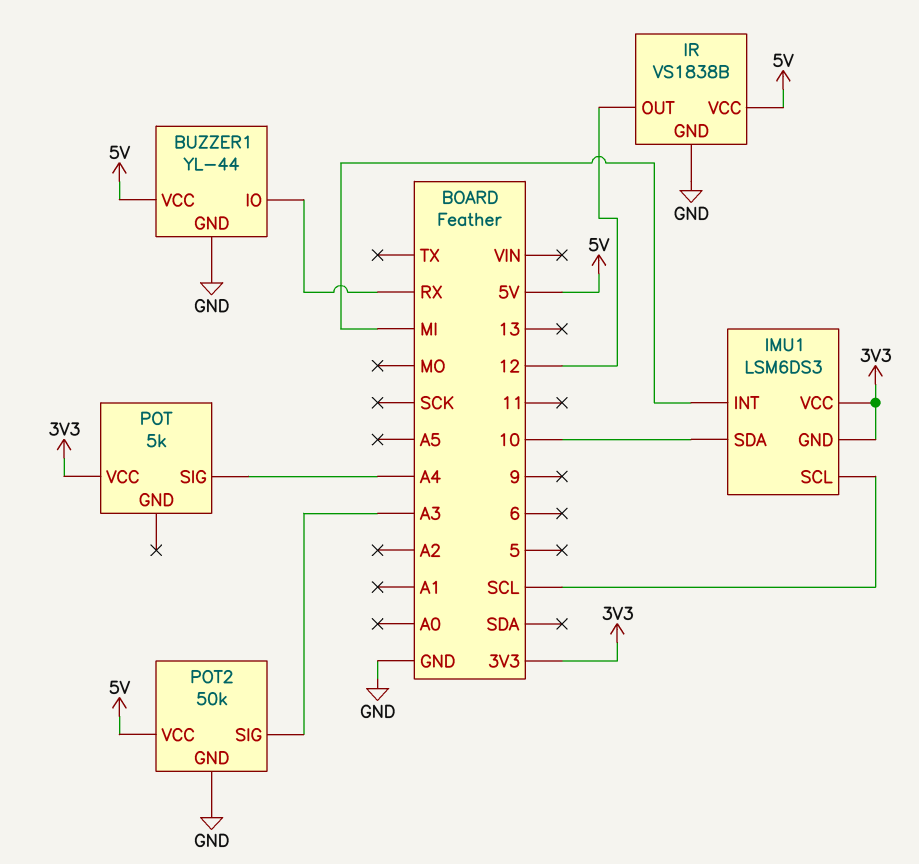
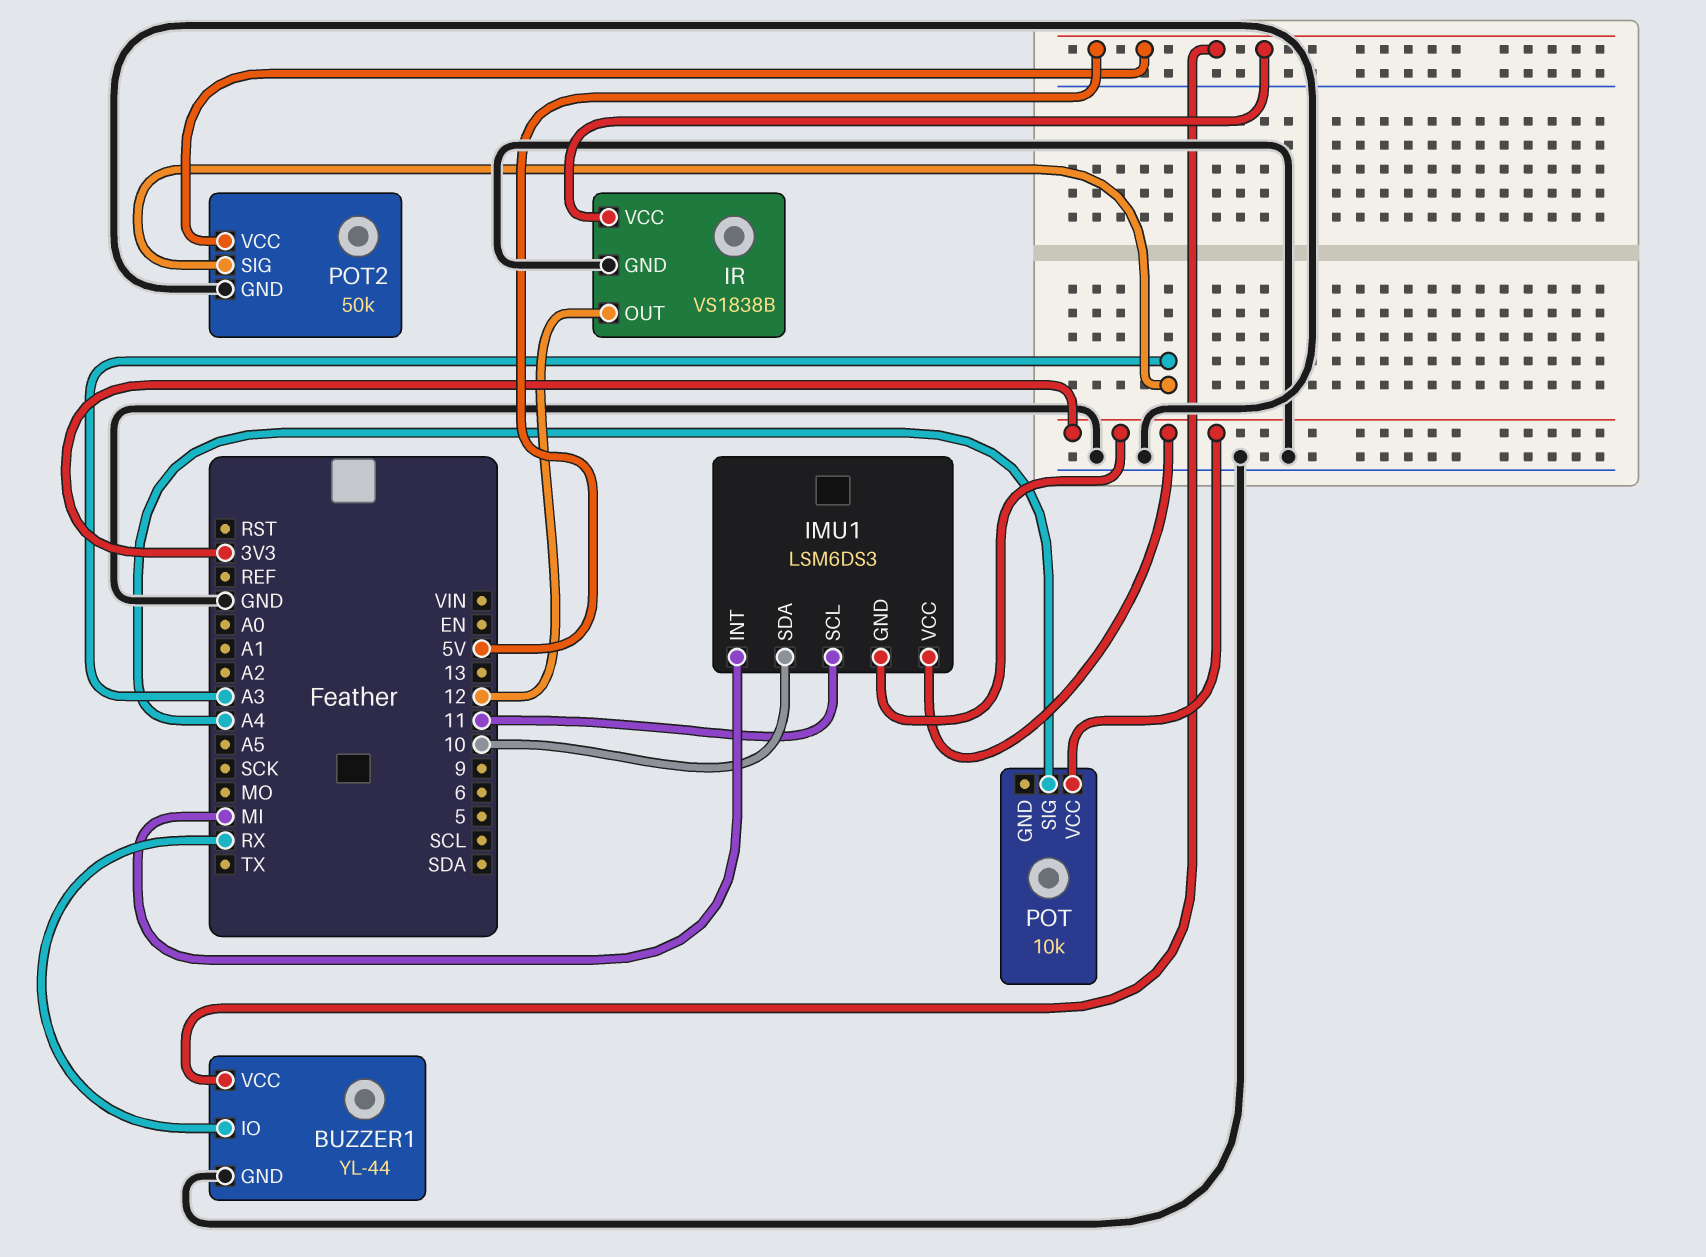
IMU1 pin SCL: SCL -> 11
POT: 5k -> 10k

